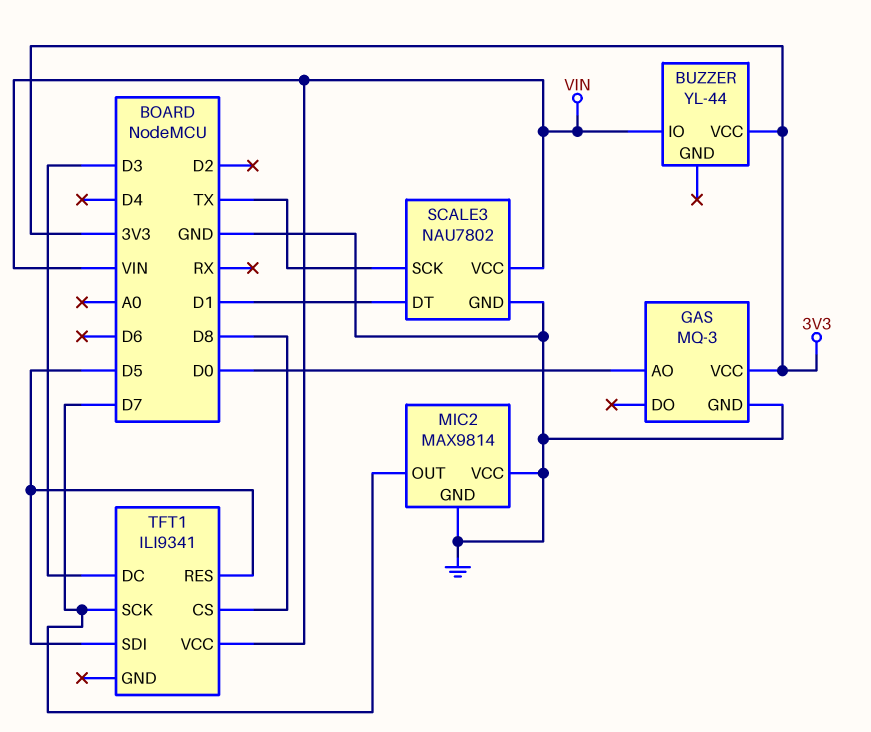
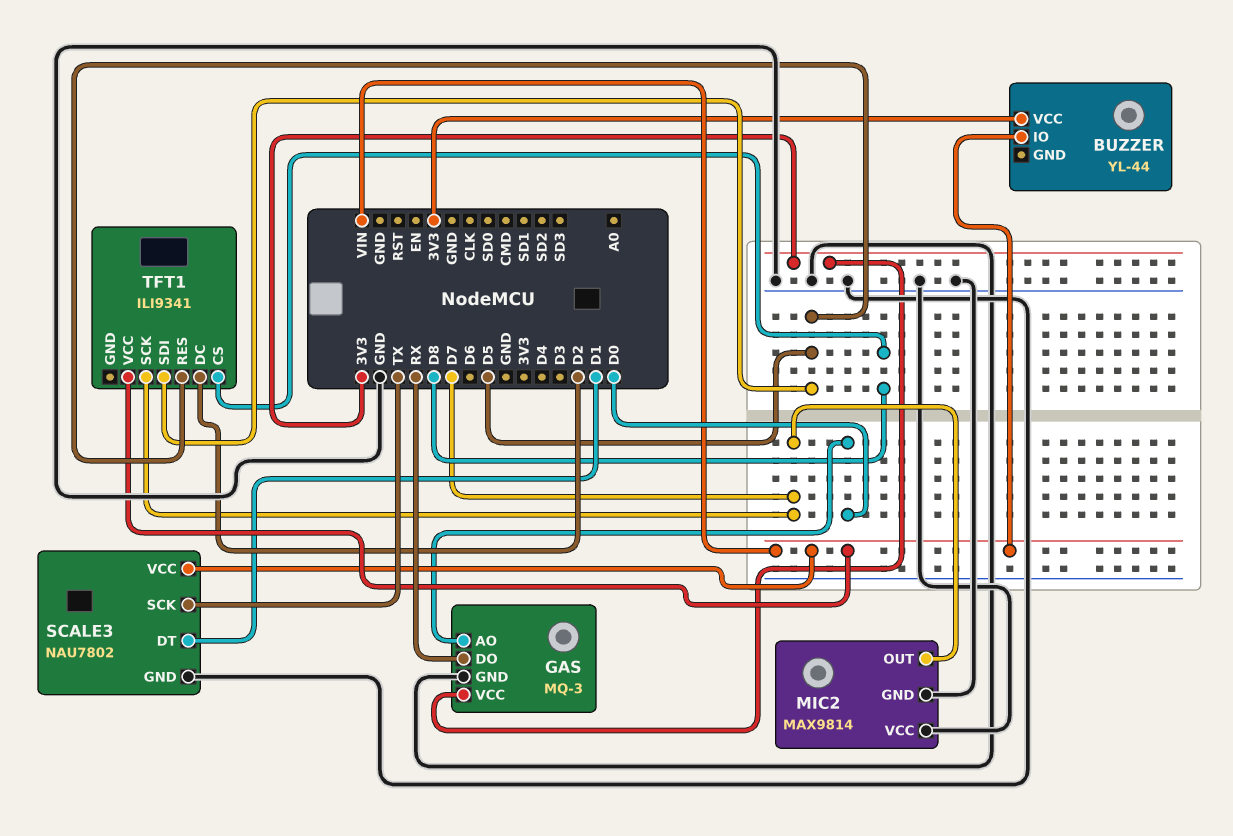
GAS pin DO: none -> RX
TFT1 pin DC: D3 -> D2

